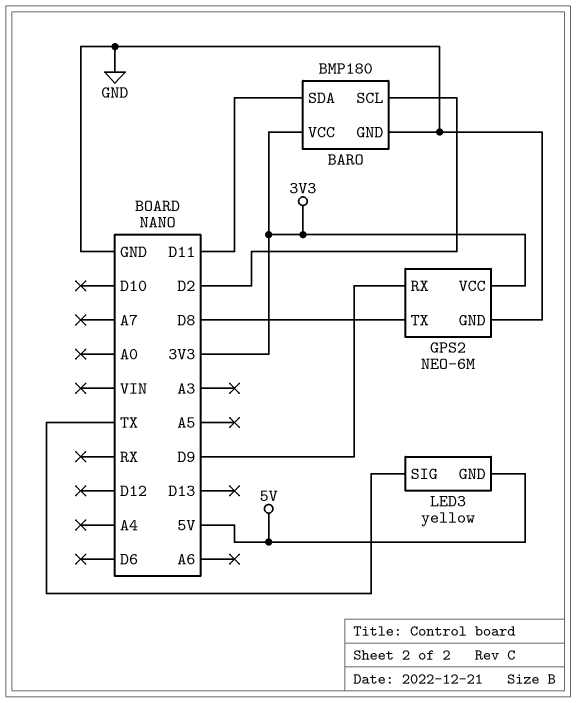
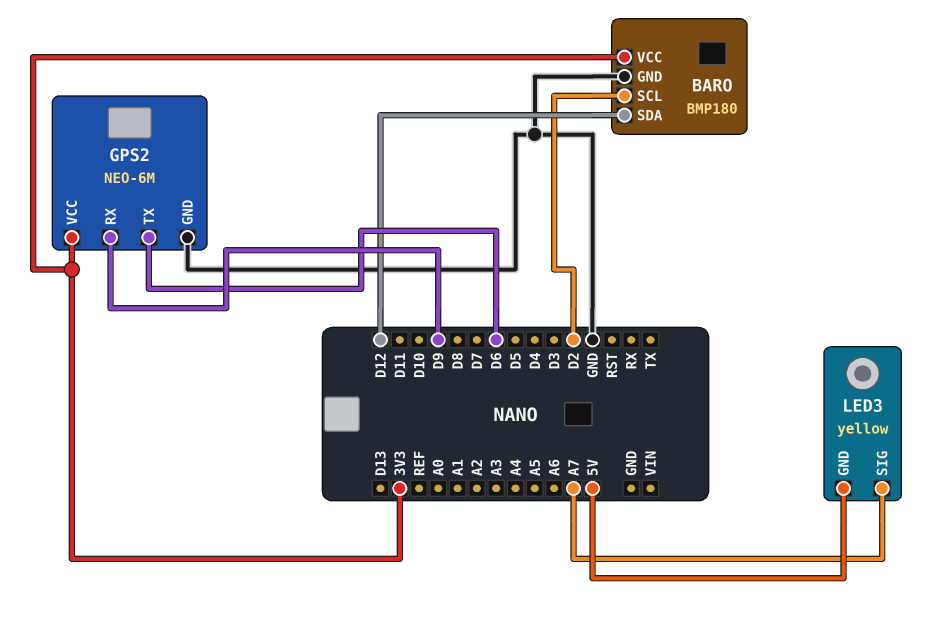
BARO pin SDA: D11 -> D12
GPS2 pin TX: D8 -> D6
LED3 pin SIG: TX -> A7

